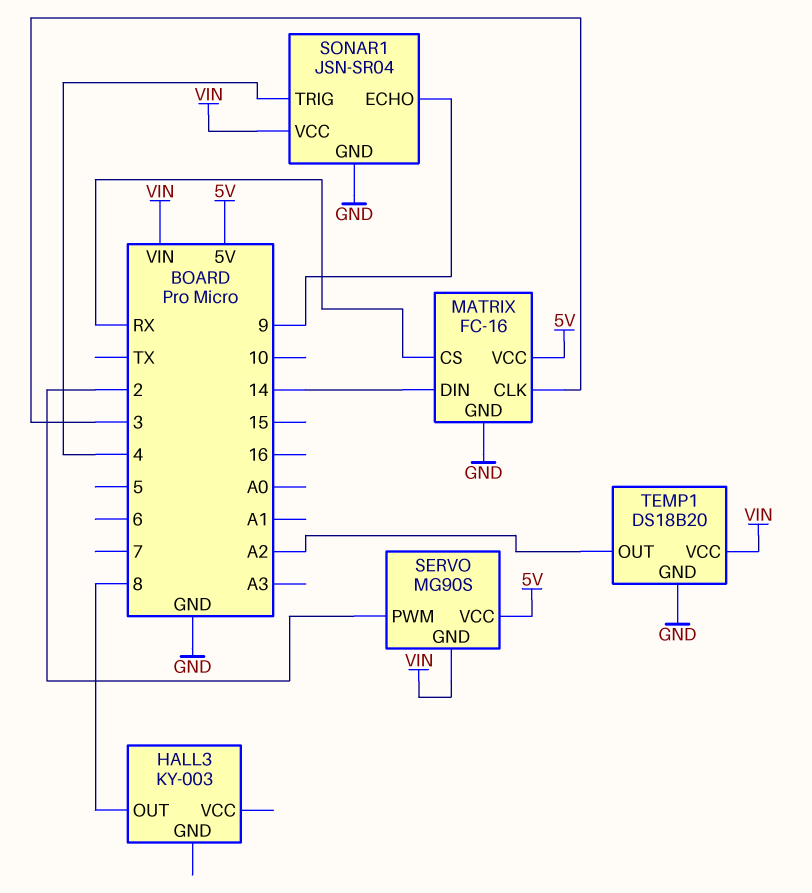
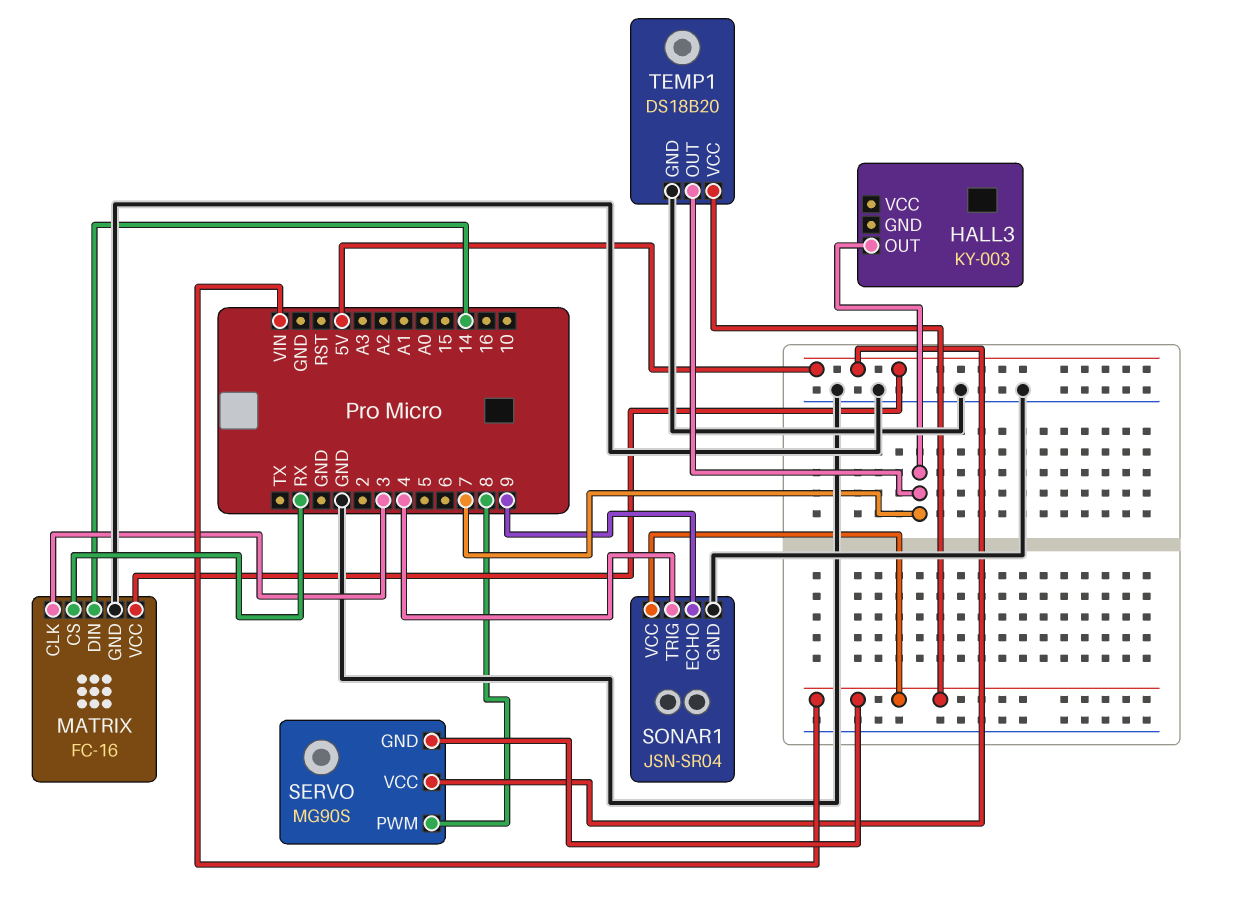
HALL3 pin OUT: 8 -> 7
SERVO pin PWM: 2 -> 8
TEMP1 pin OUT: A2 -> 7

